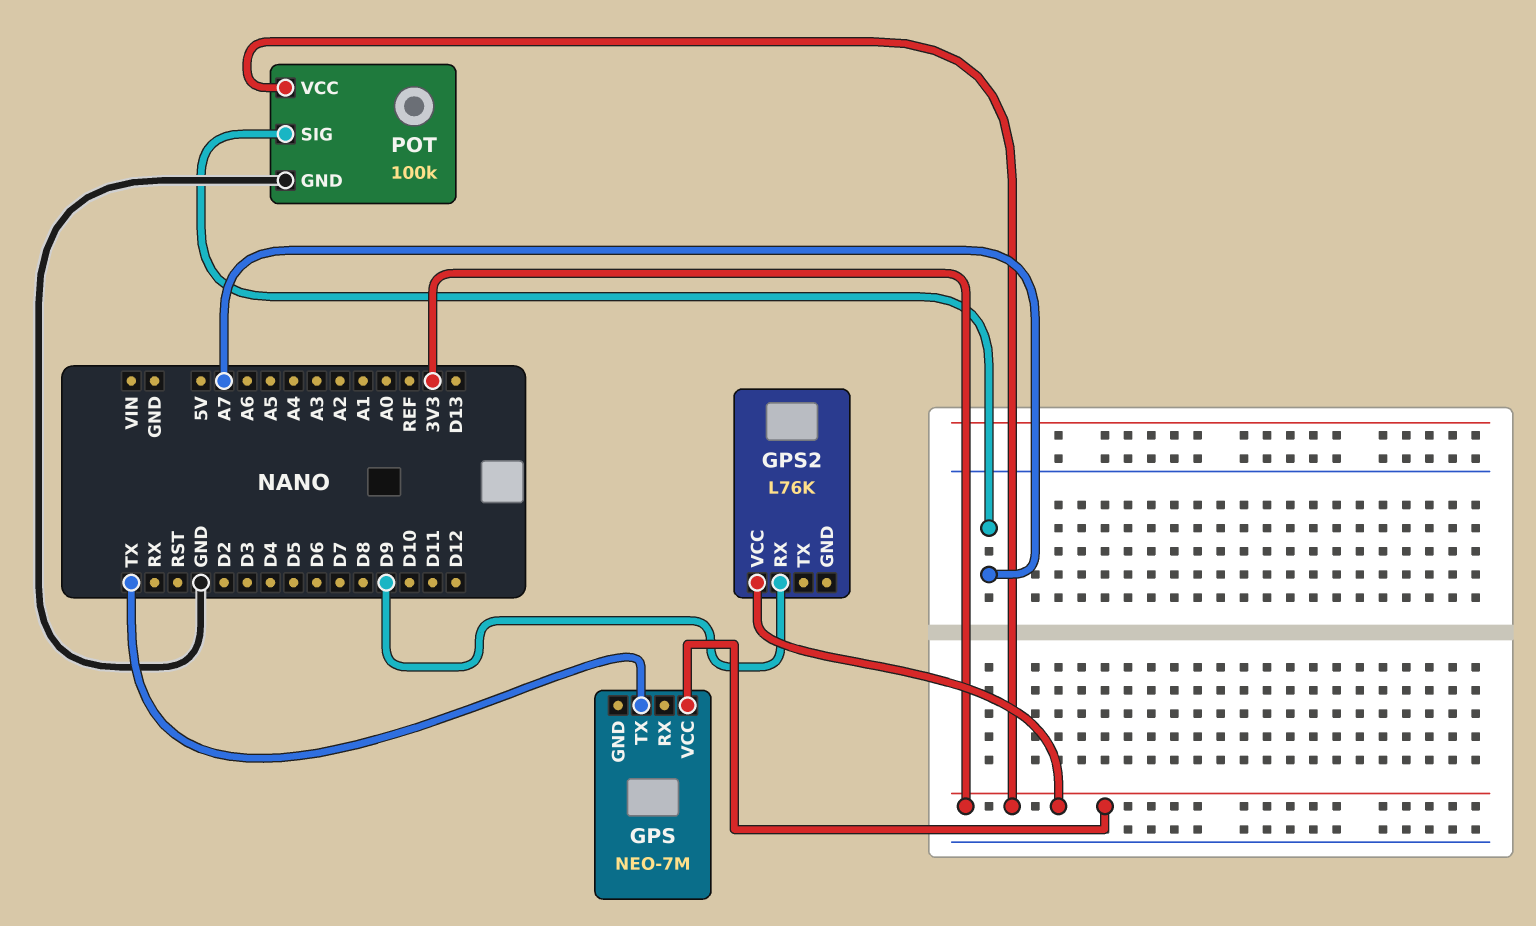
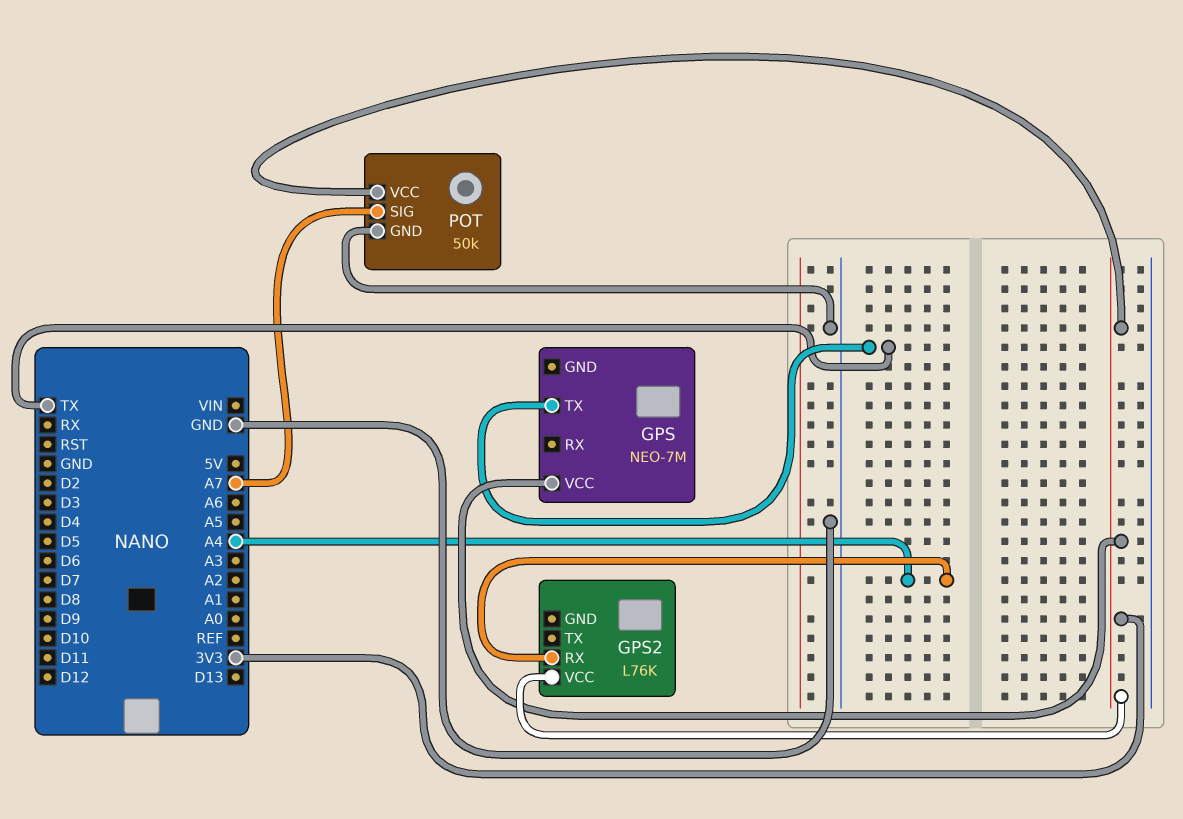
GPS2 pin RX: D9 -> A4
POT: 100k -> 50k

